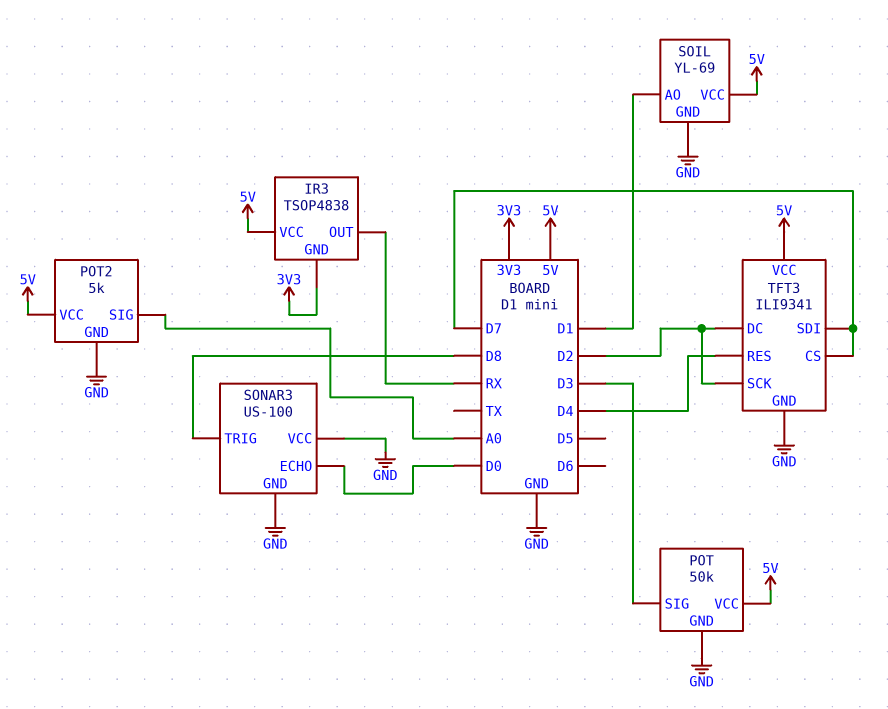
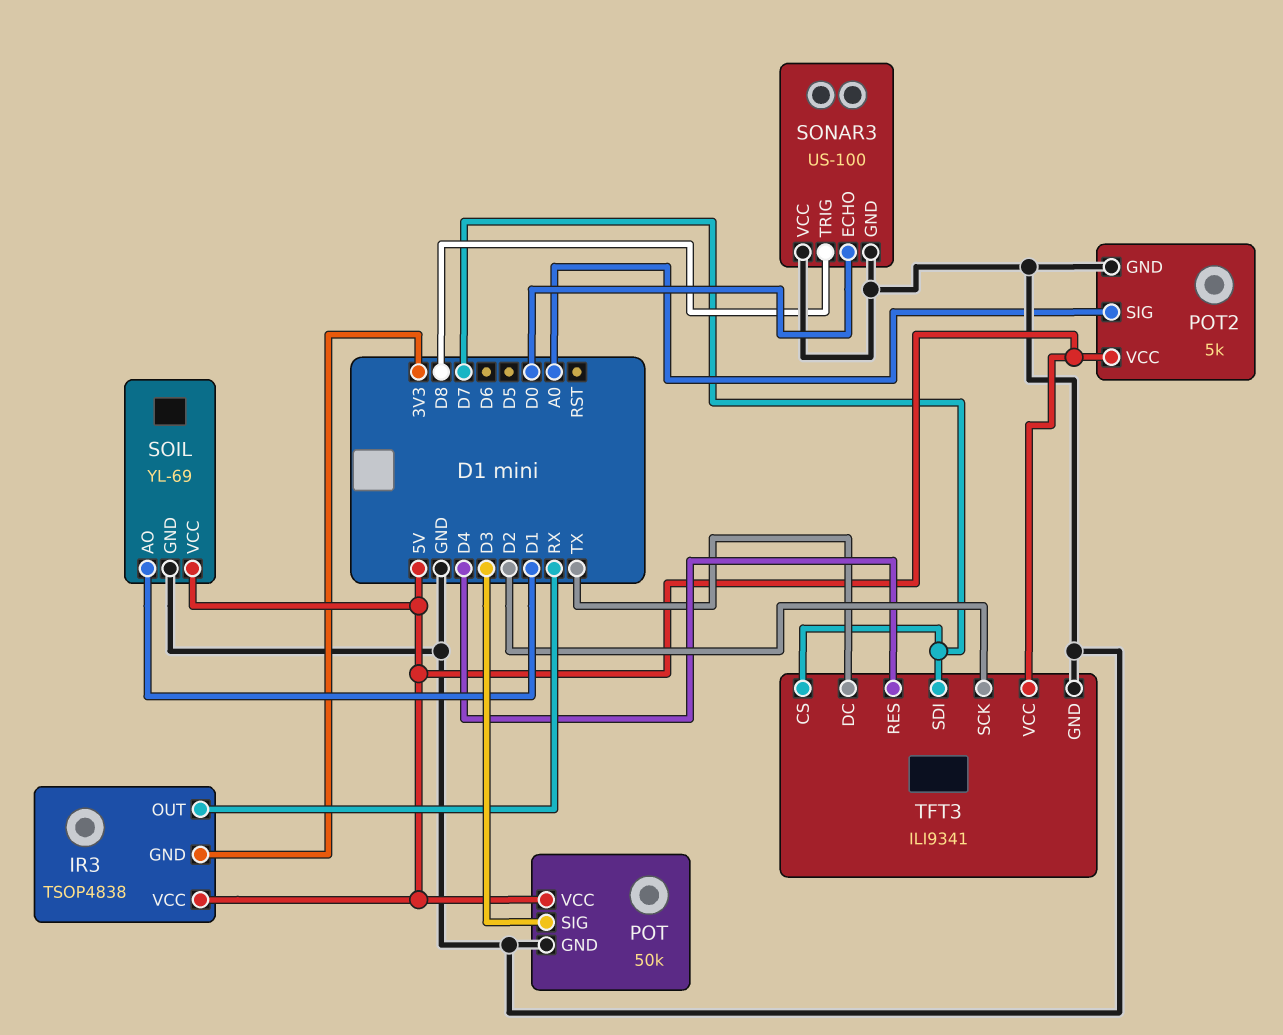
TFT3 pin DC: D2 -> TX

